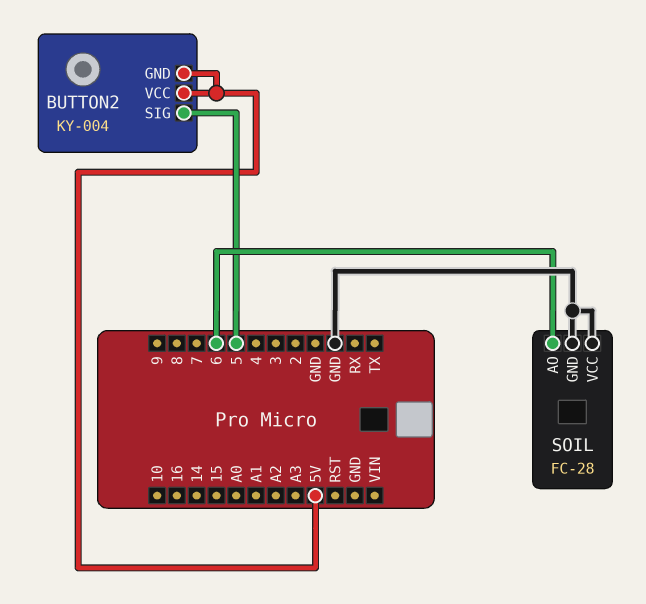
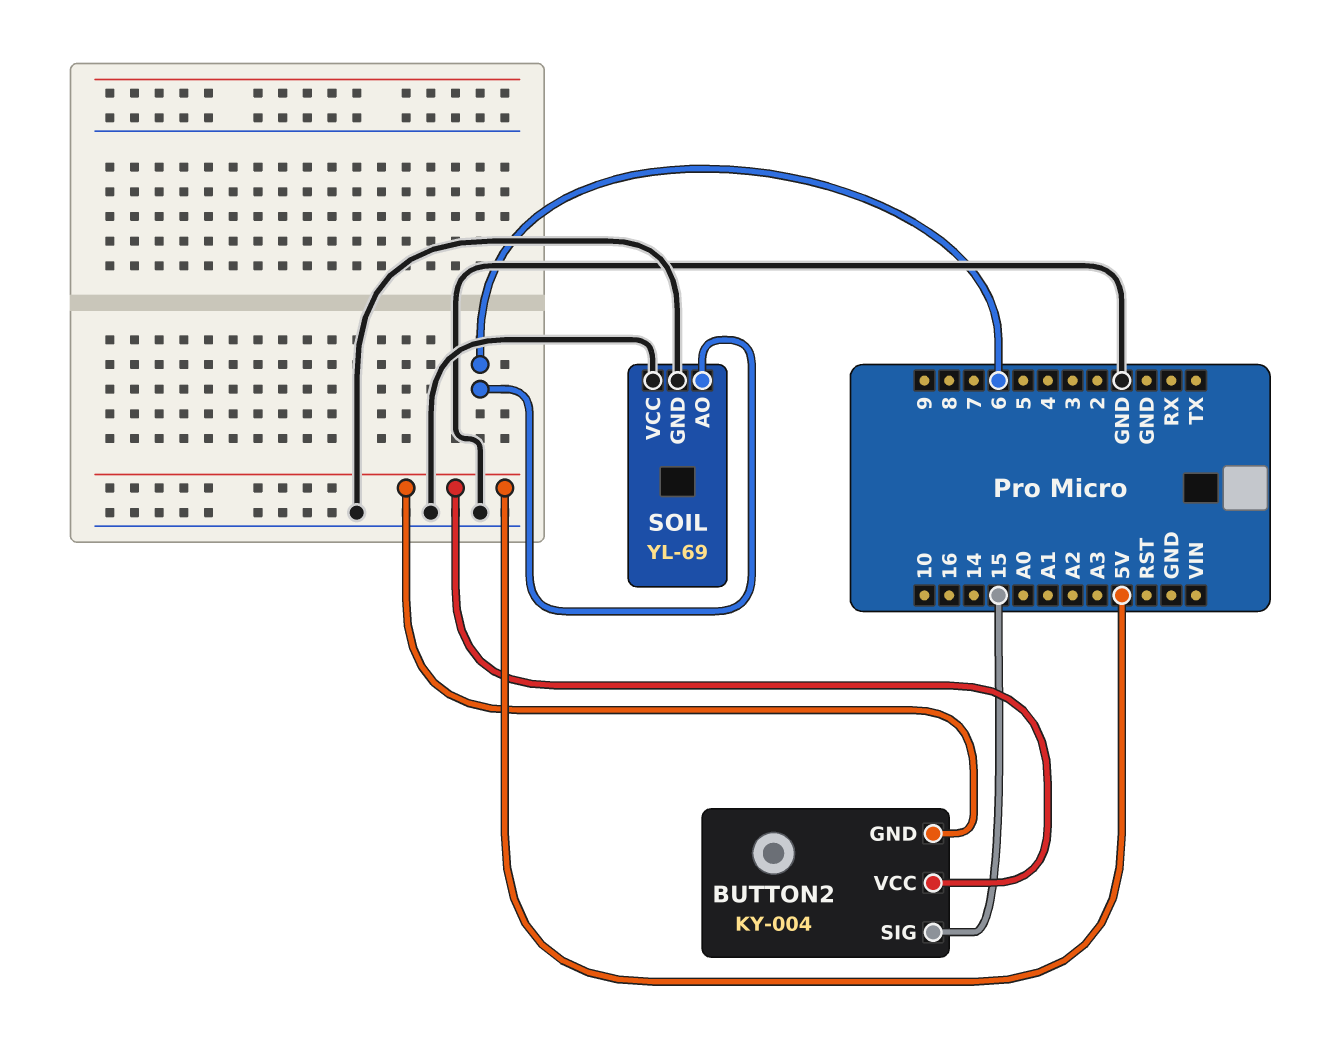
BUTTON2 pin SIG: 5 -> 15
SOIL: FC-28 -> YL-69

